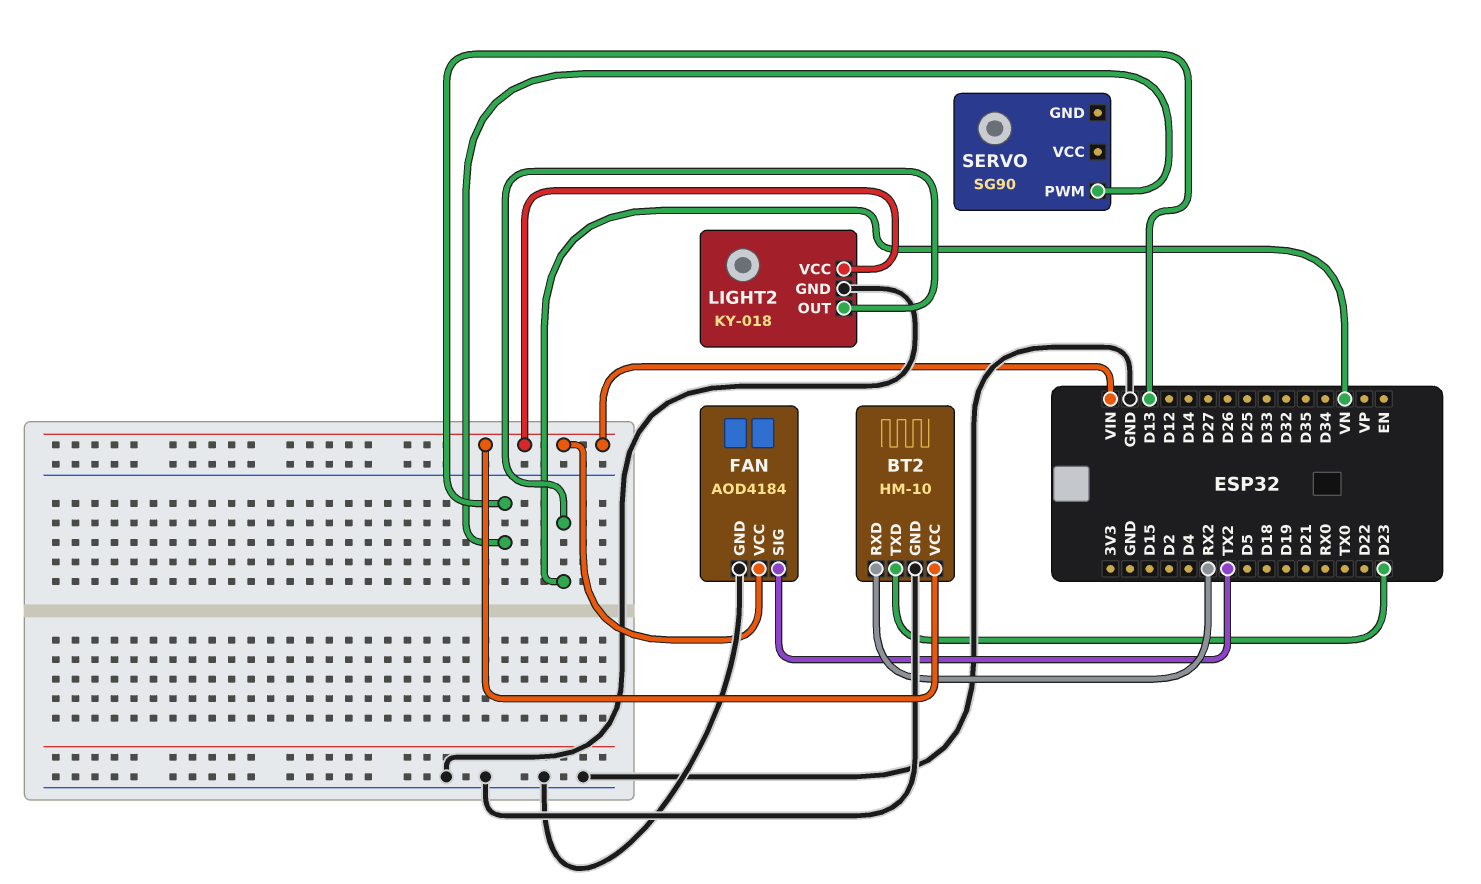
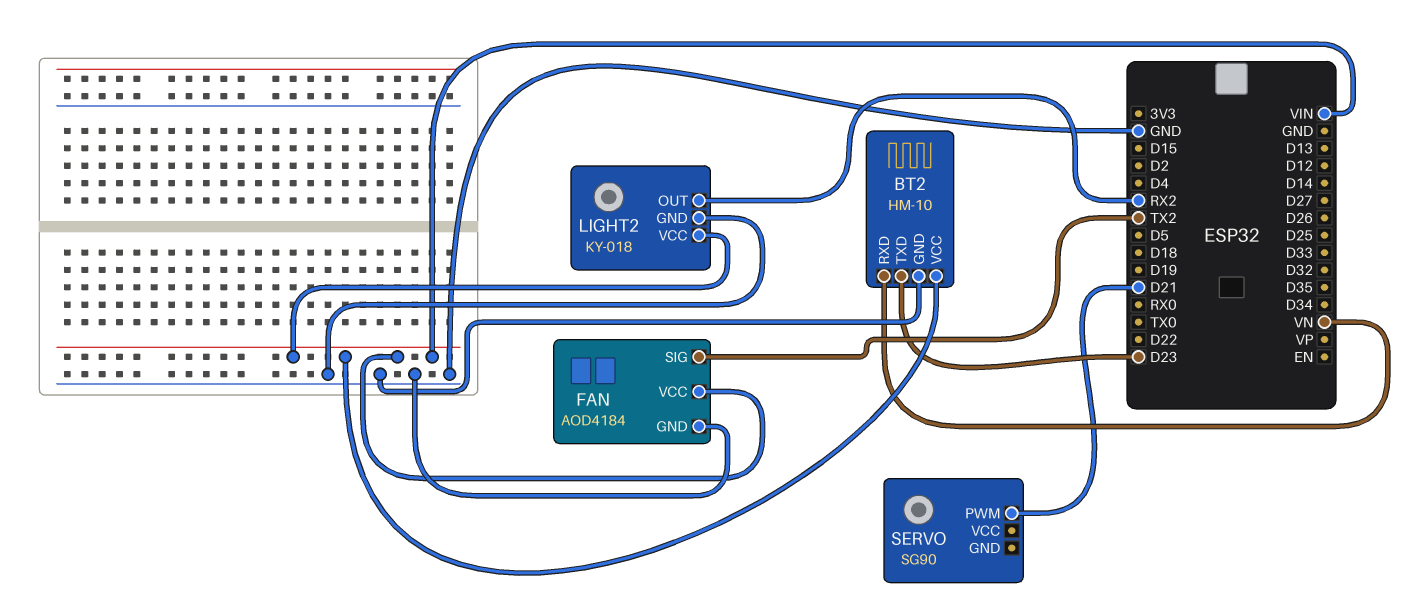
BT2 pin RXD: RX2 -> VN
LIGHT2 pin OUT: VN -> RX2
SERVO pin PWM: D13 -> D21

